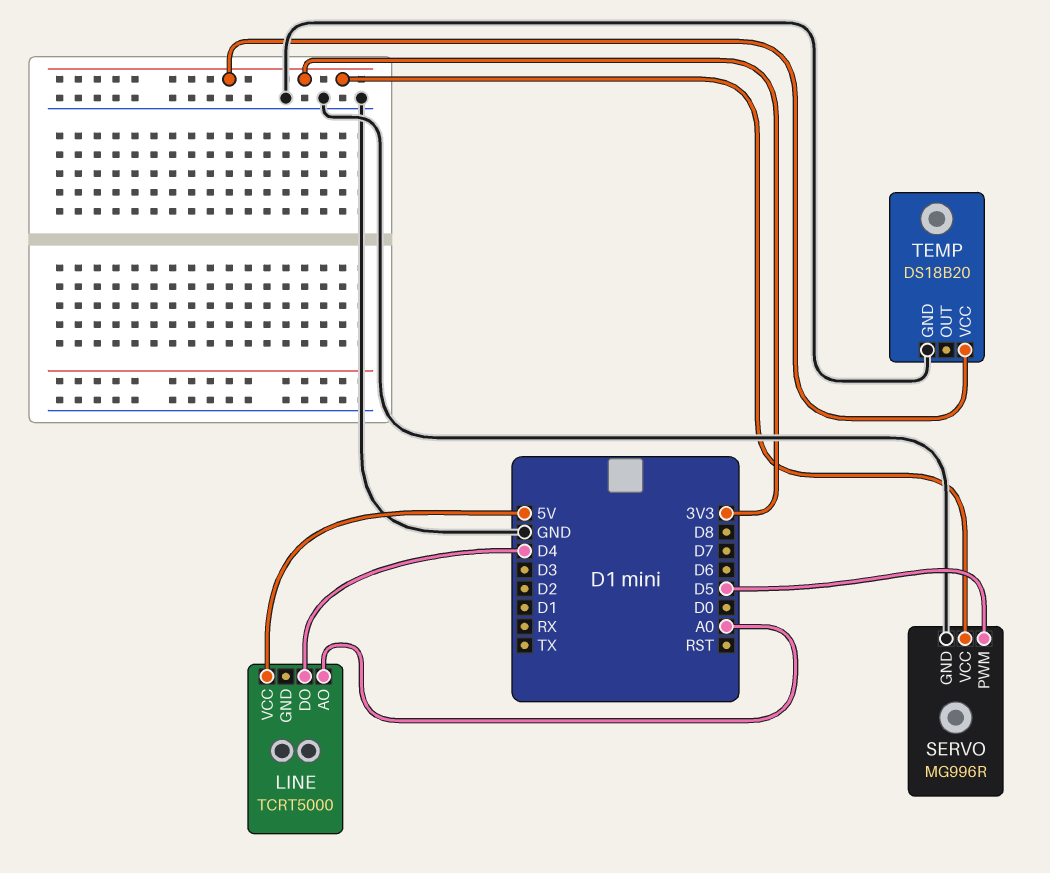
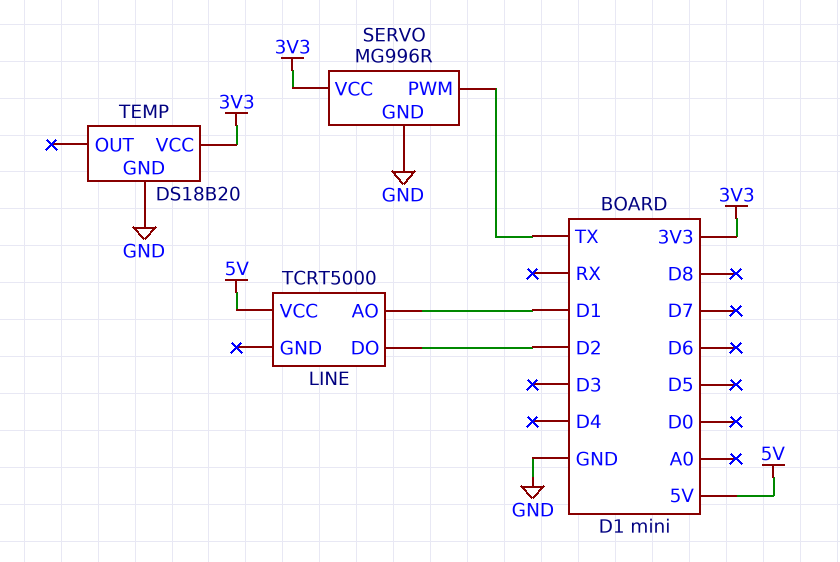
LINE pin AO: A0 -> D1
LINE pin DO: D4 -> D2
SERVO pin PWM: D5 -> TX

